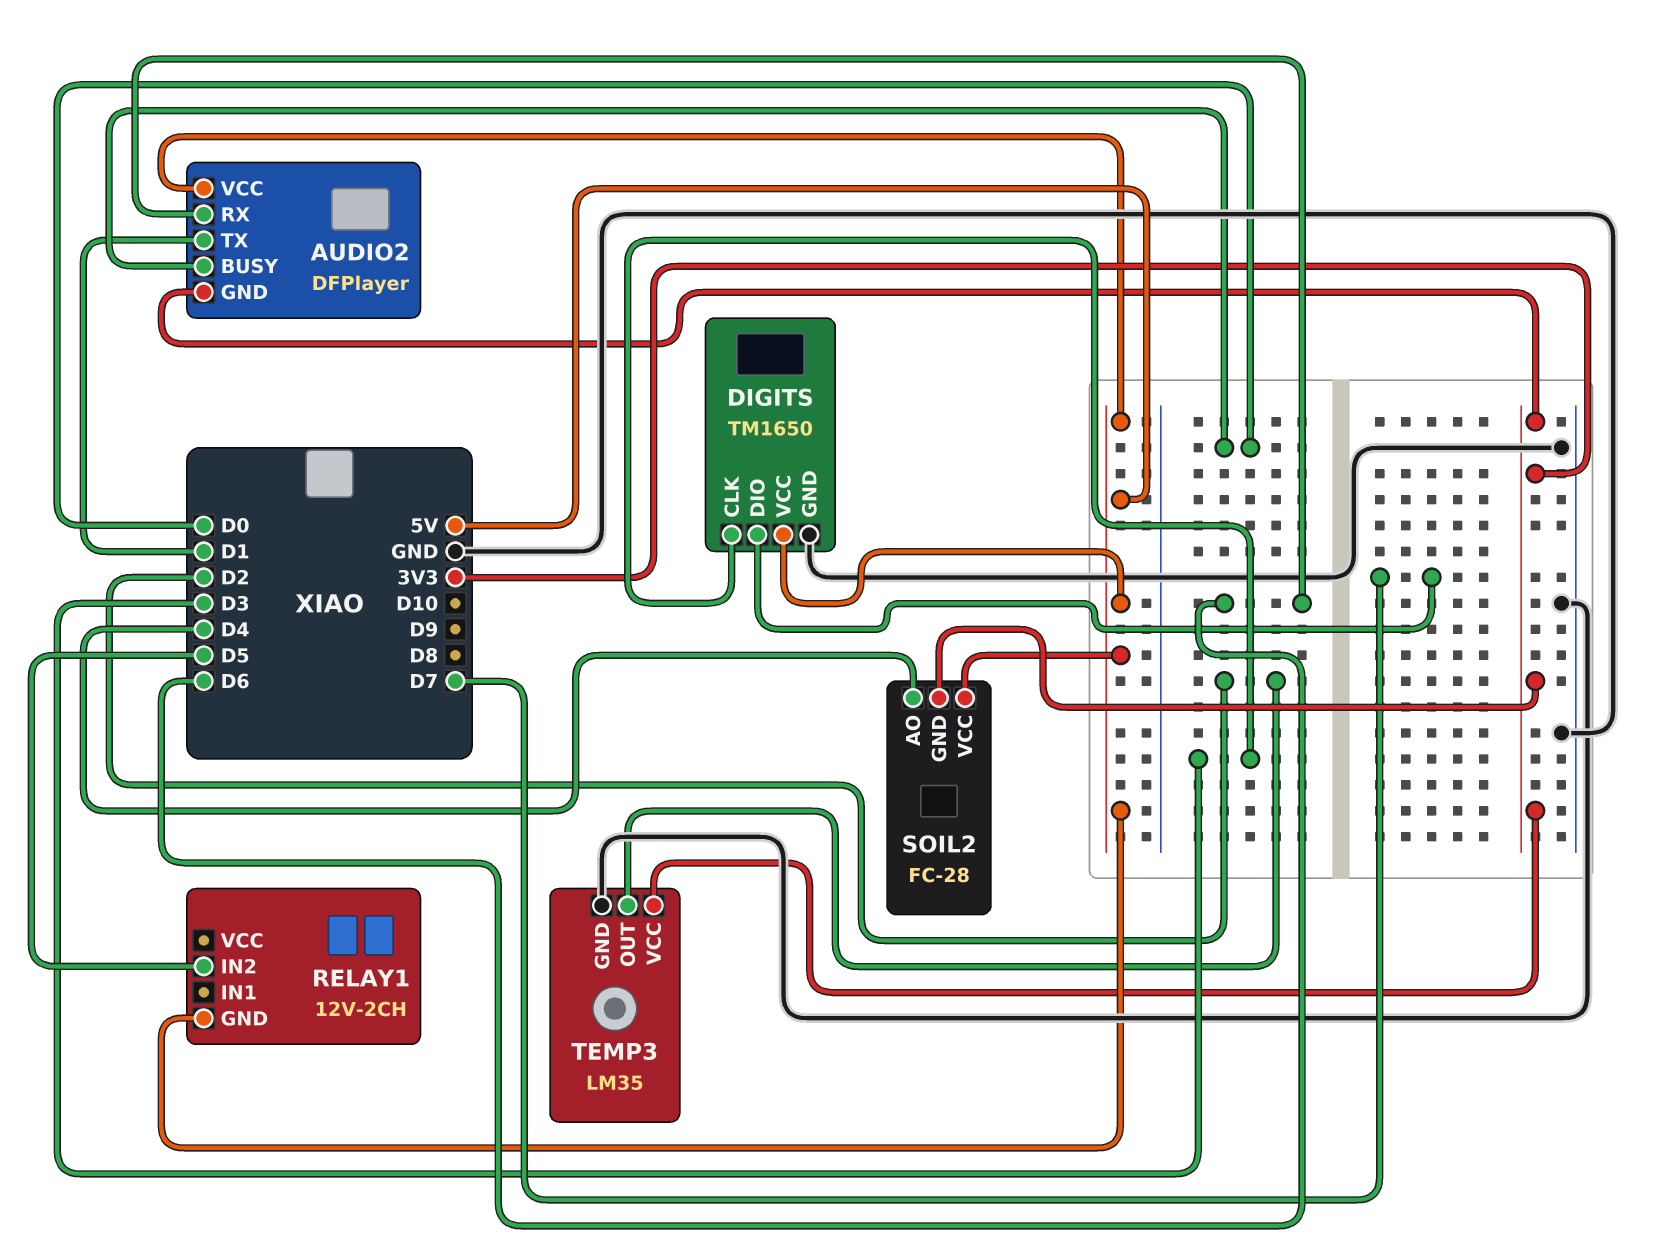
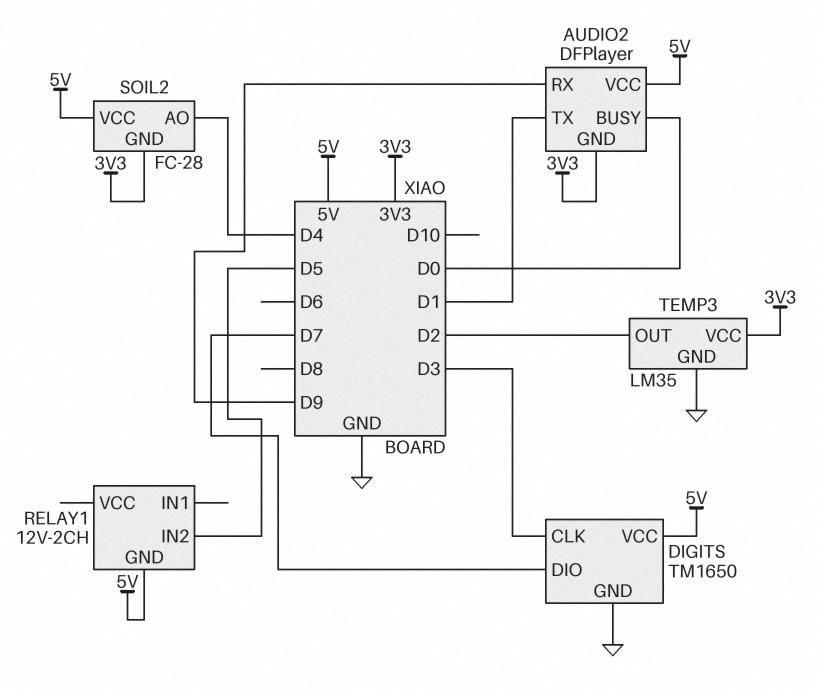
AUDIO2 pin RX: D6 -> D9

